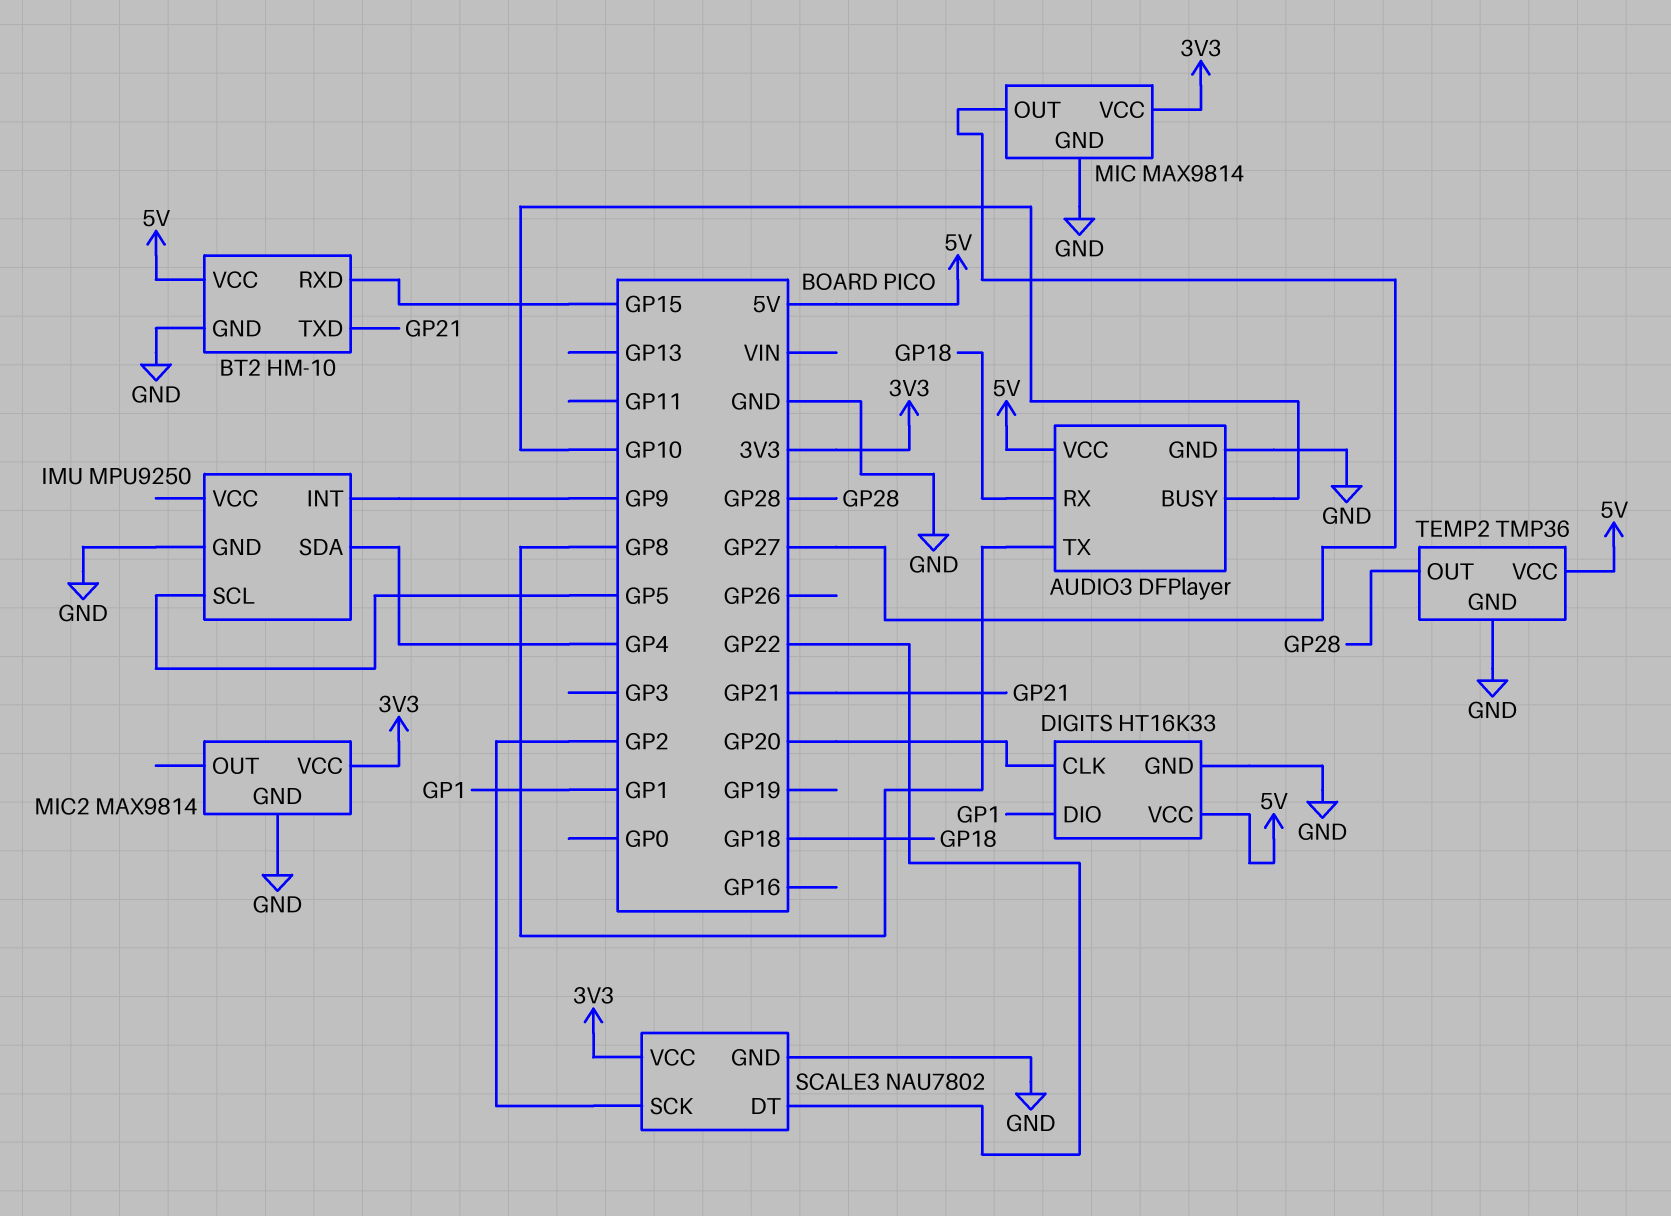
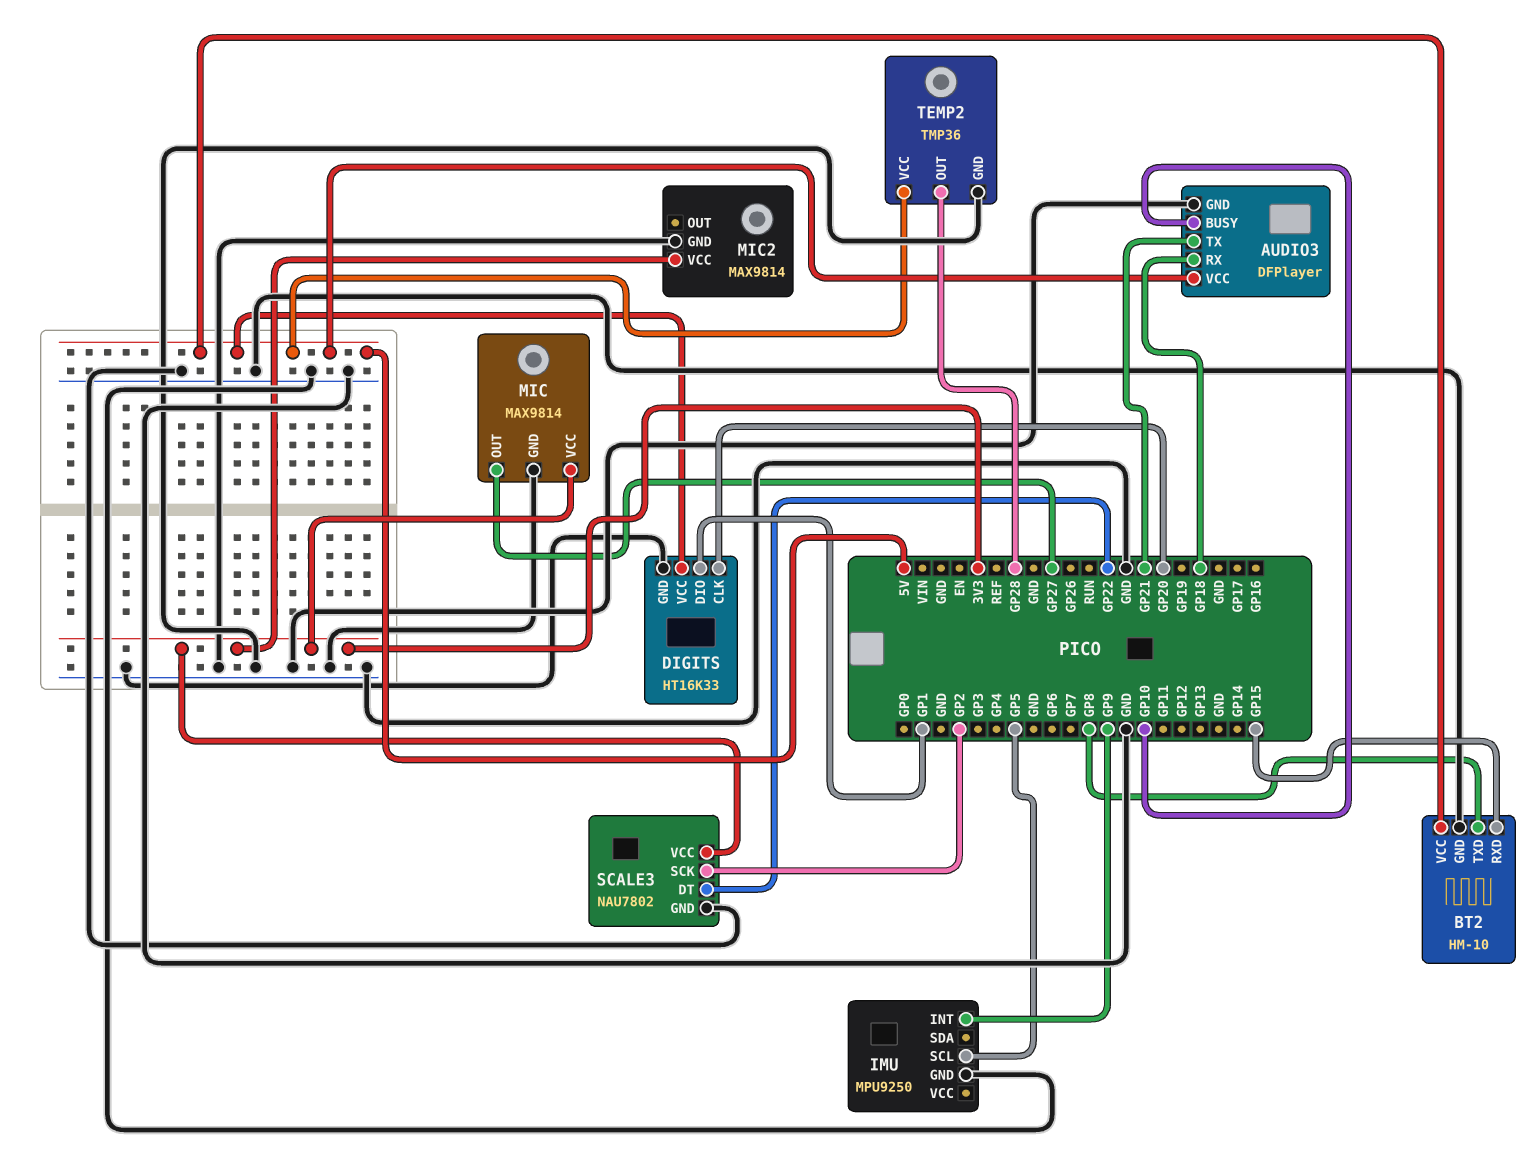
AUDIO3 pin TX: GP8 -> GP21
BT2 pin TXD: GP21 -> GP8
IMU pin SDA: GP4 -> none

